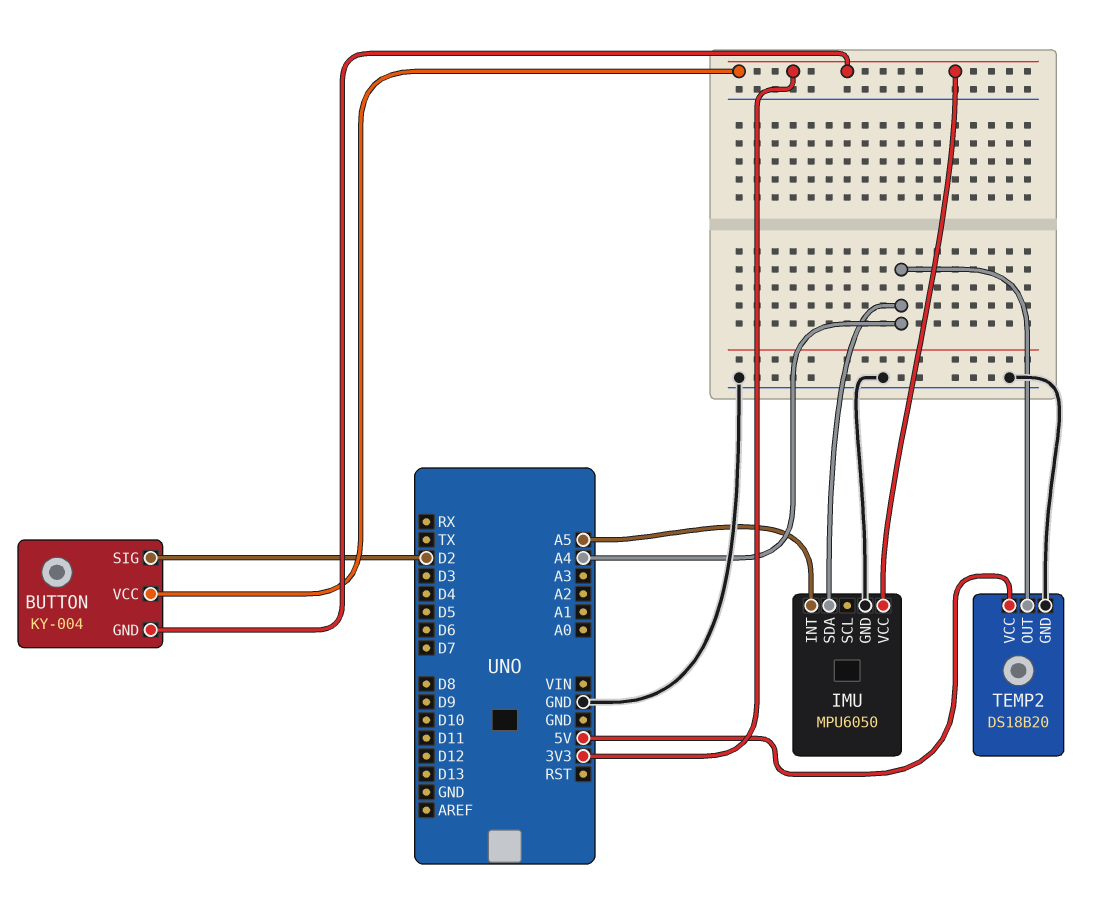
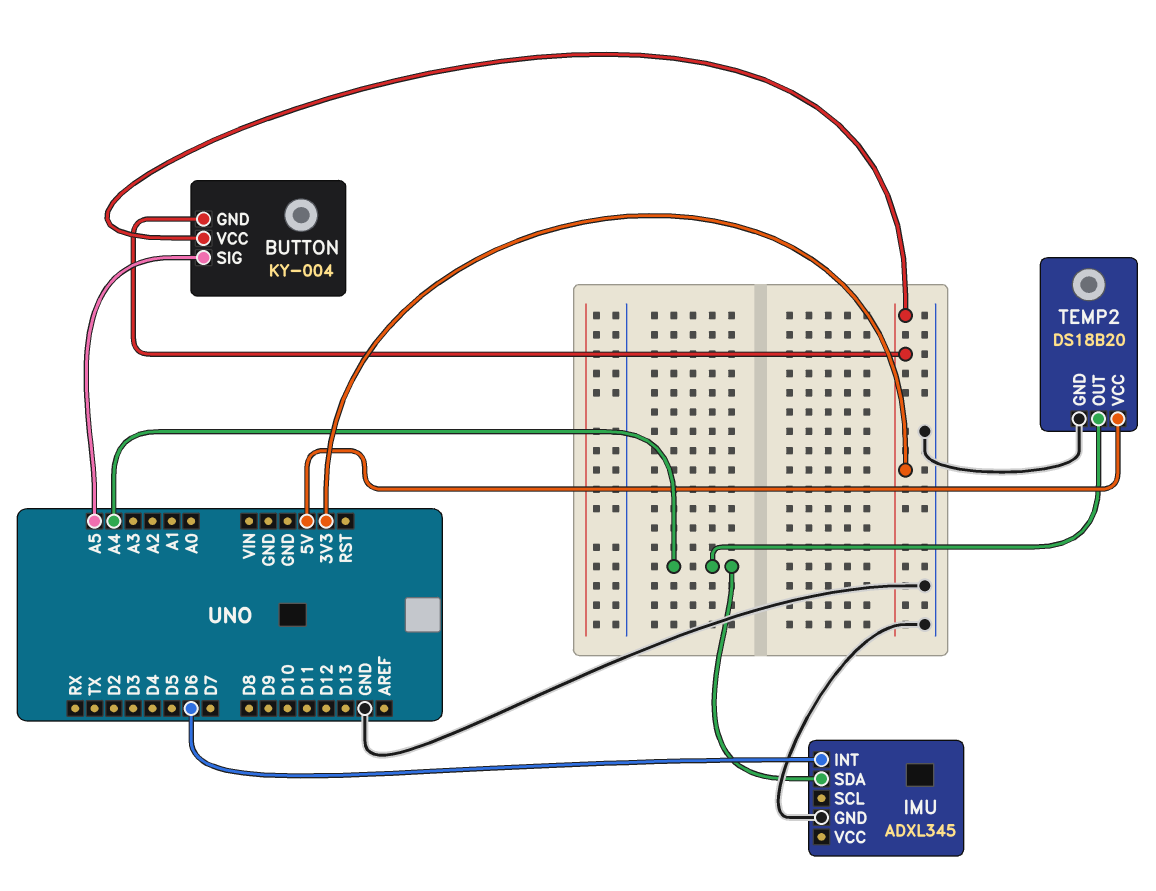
BUTTON pin SIG: D2 -> A5
IMU: MPU6050 -> ADXL345
IMU pin INT: A5 -> D6
IMU pin VCC: 3V3 -> none

